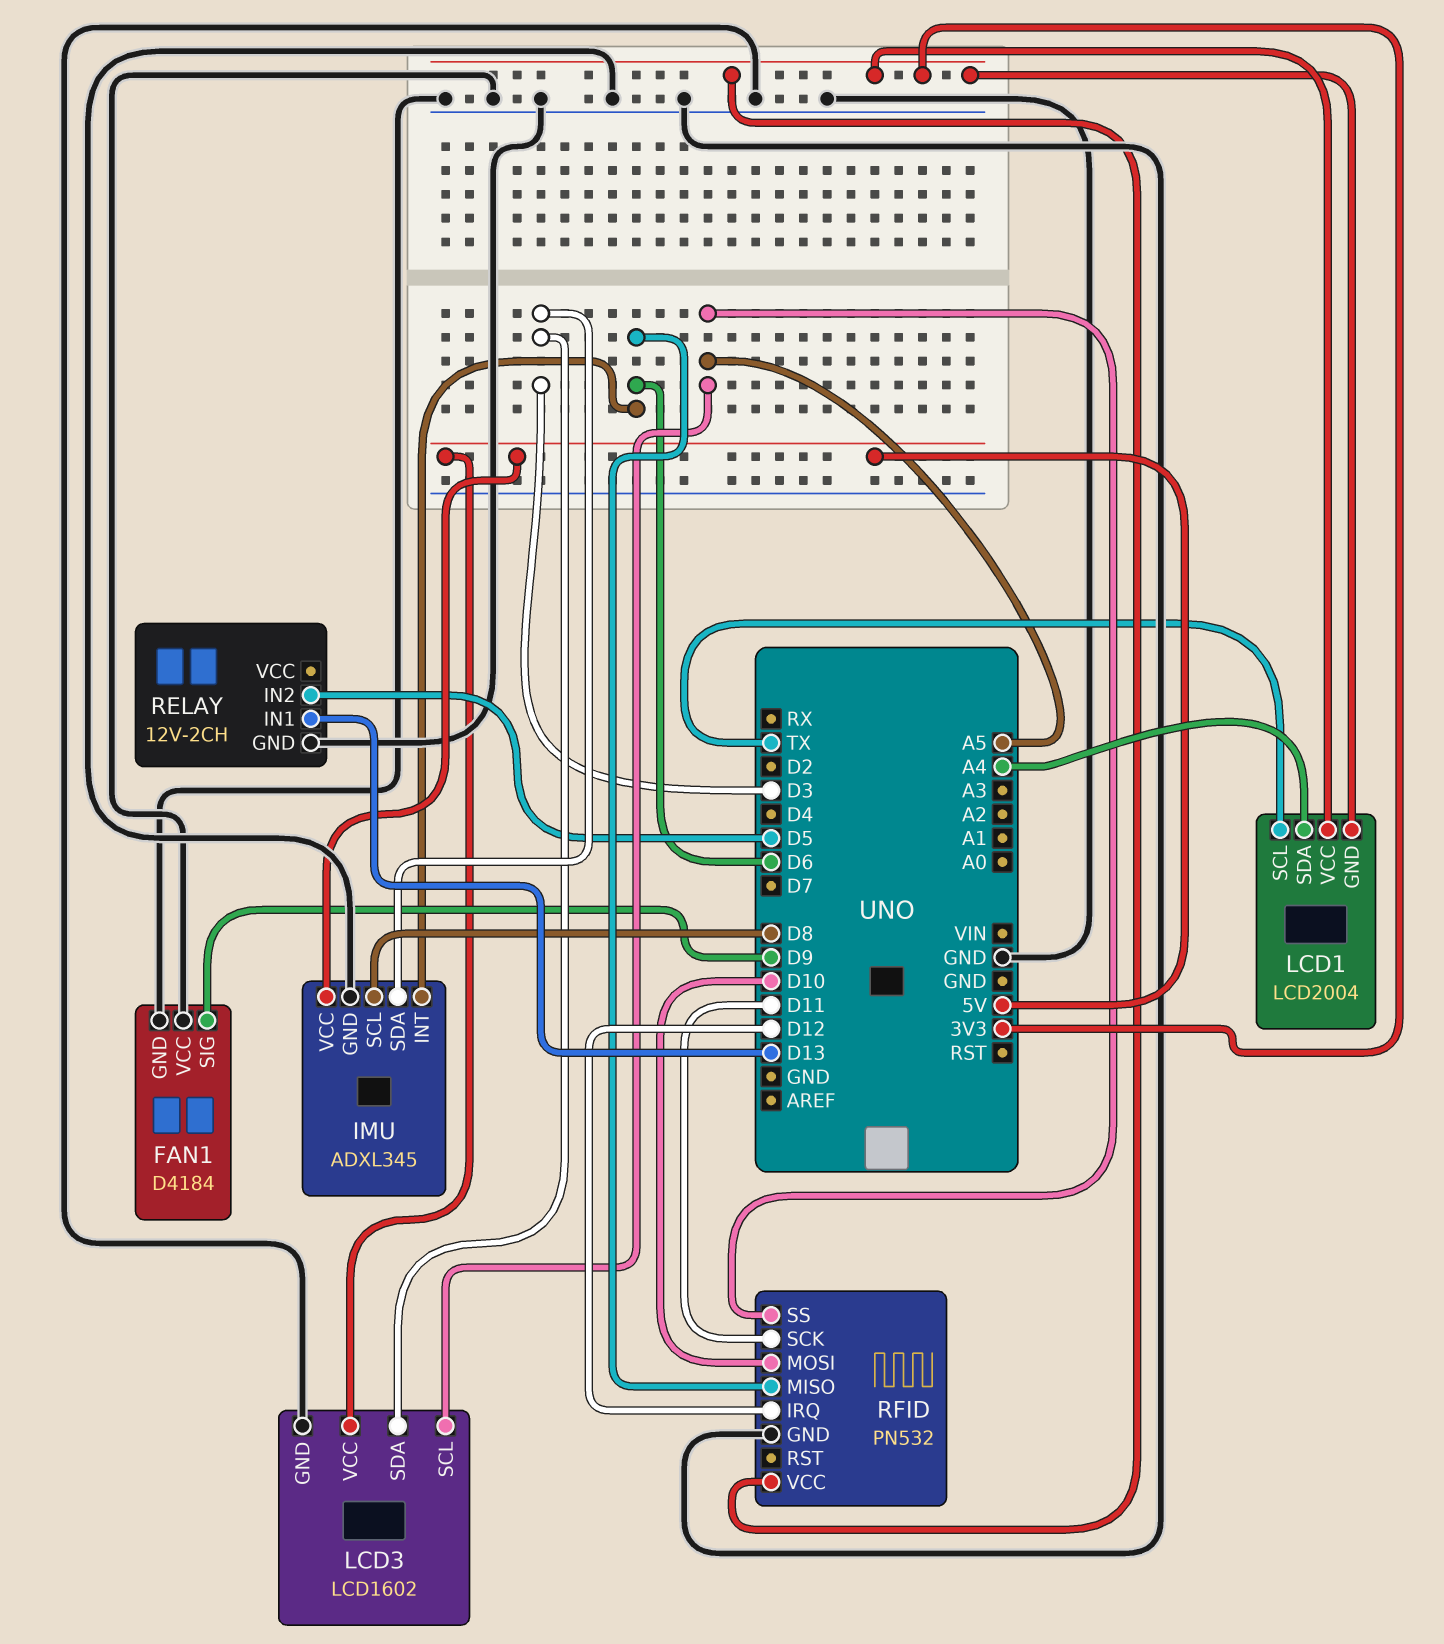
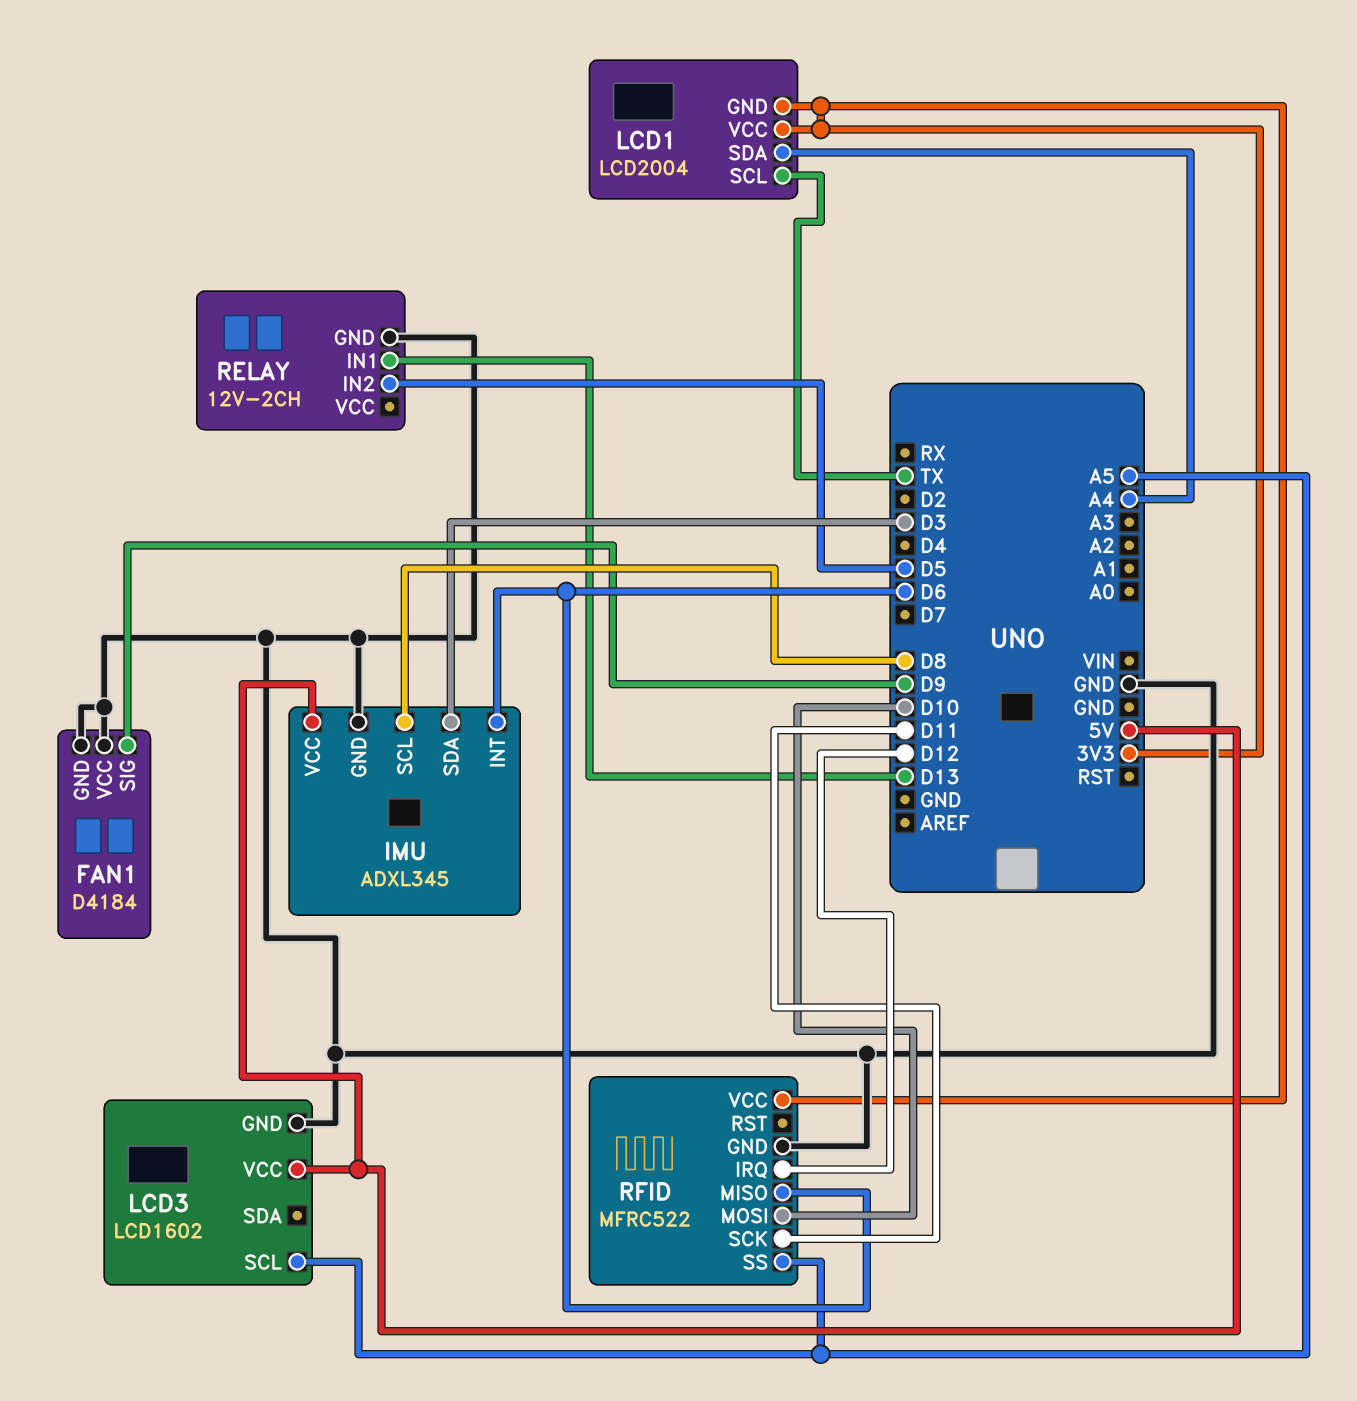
LCD3 pin SDA: D3 -> none
RFID: PN532 -> MFRC522

